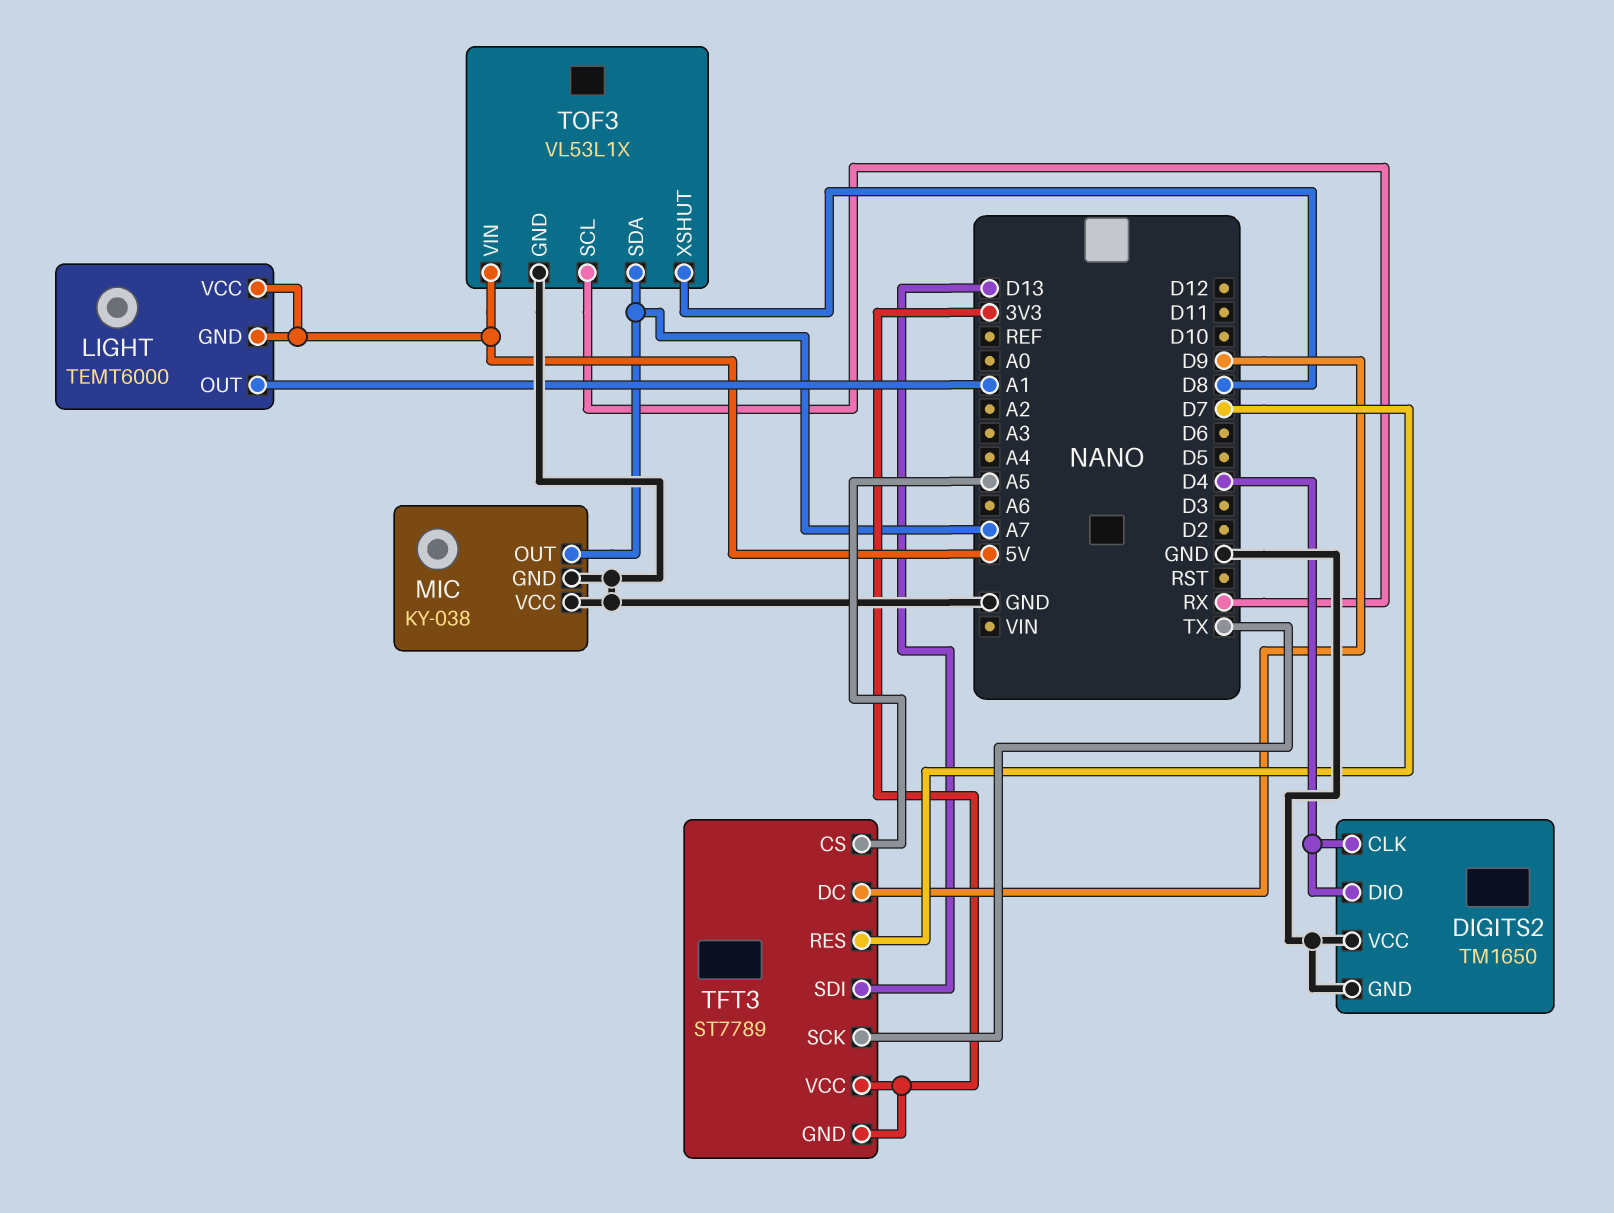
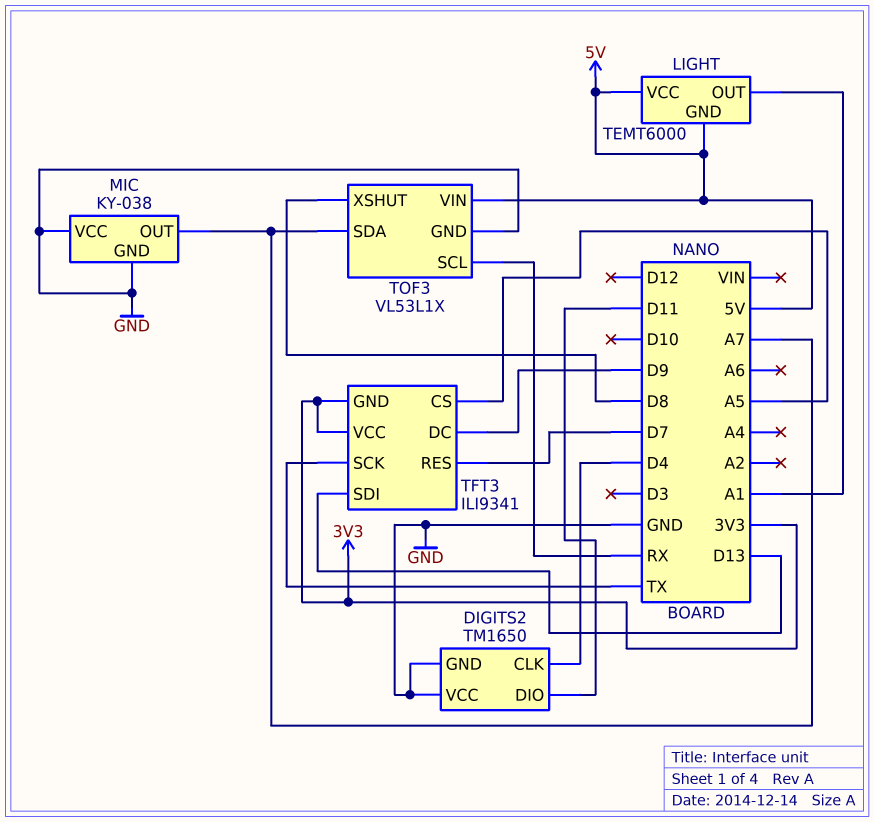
DIGITS2 pin DIO: D4 -> D11
TFT3: ST7789 -> ILI9341

